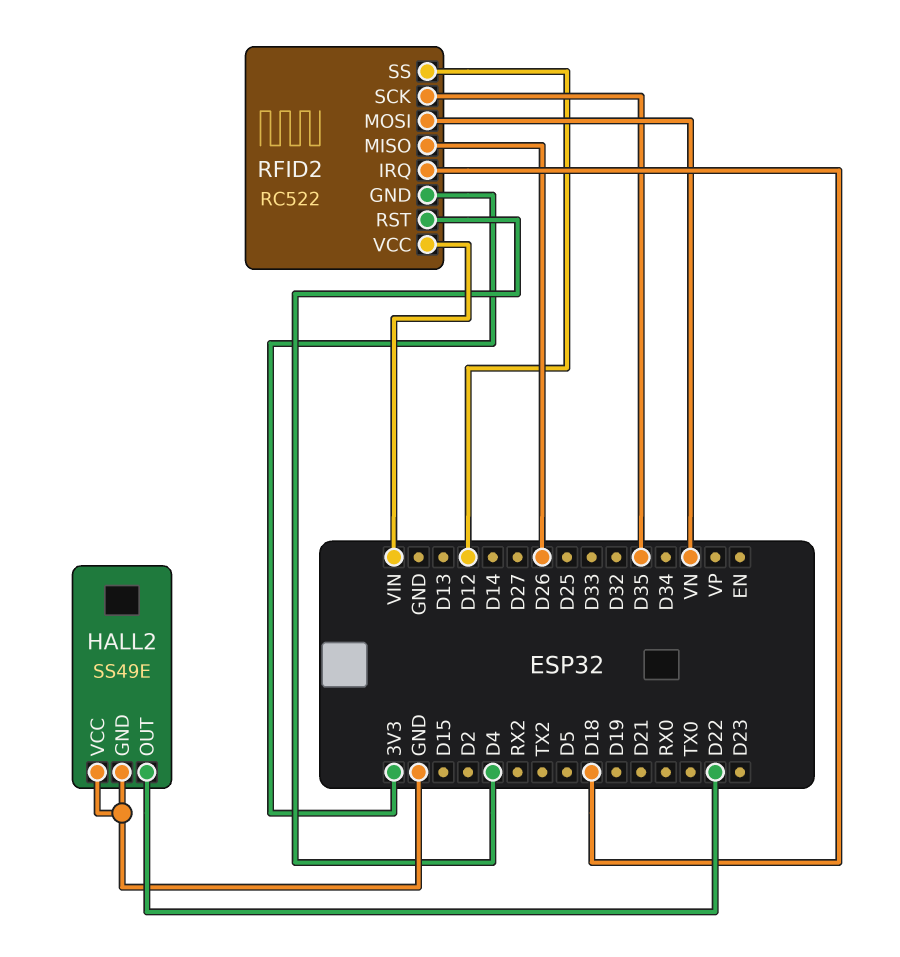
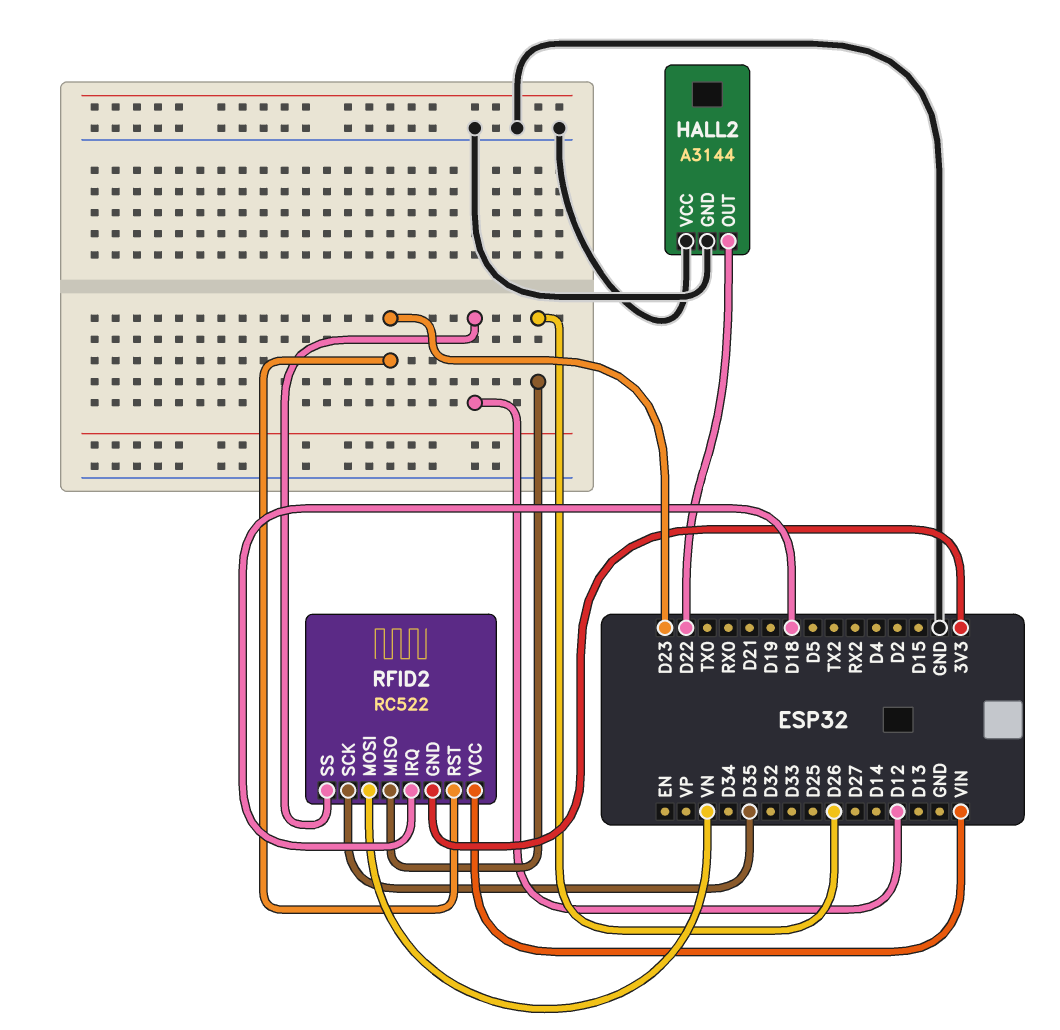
HALL2: SS49E -> A3144
RFID2 pin RST: D4 -> D23

